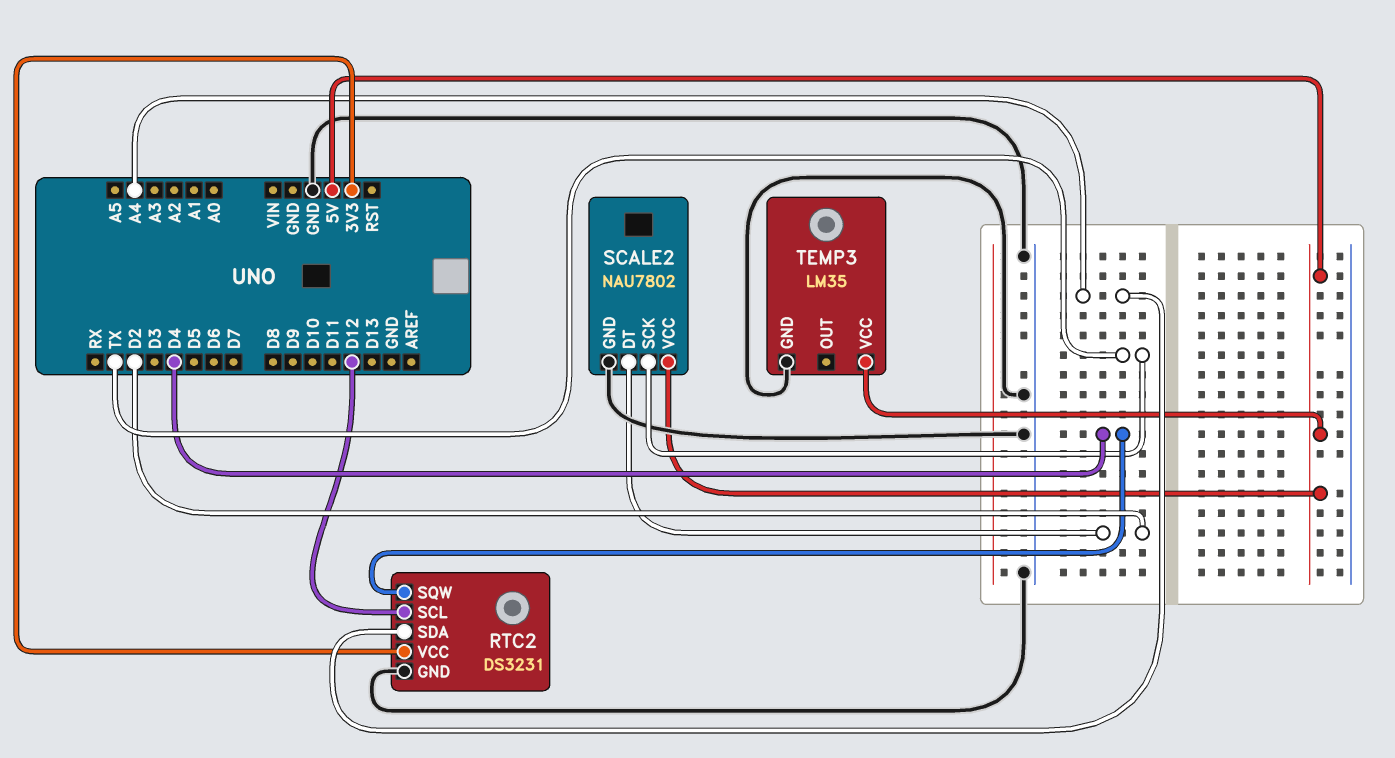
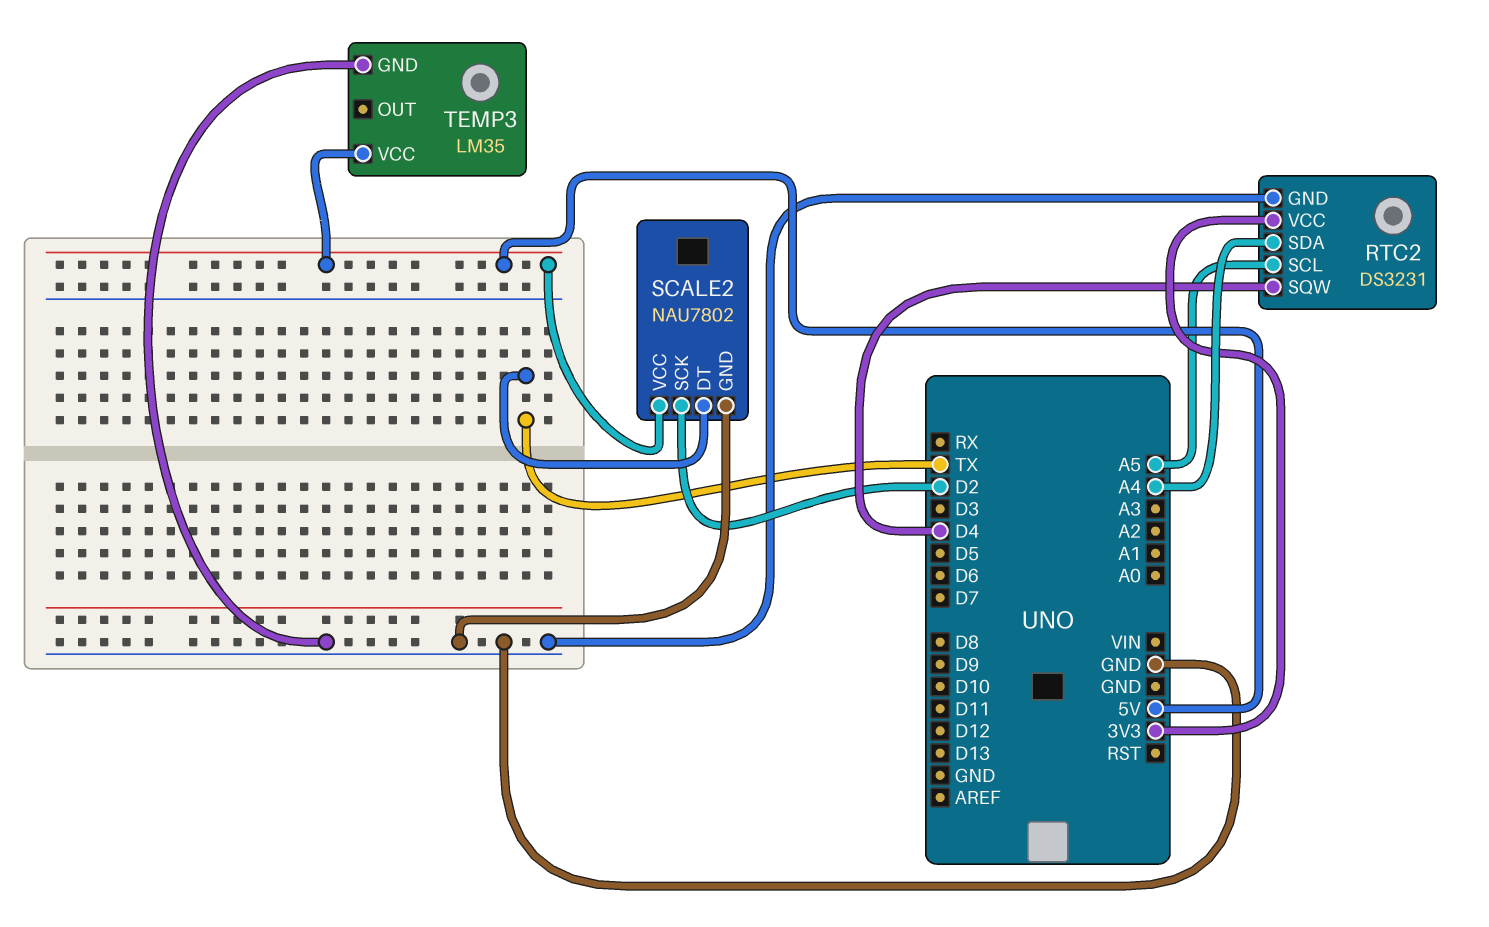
RTC2 pin SCL: D12 -> A5
SCALE2 pin DT: D2 -> TX
SCALE2 pin SCK: TX -> D2

